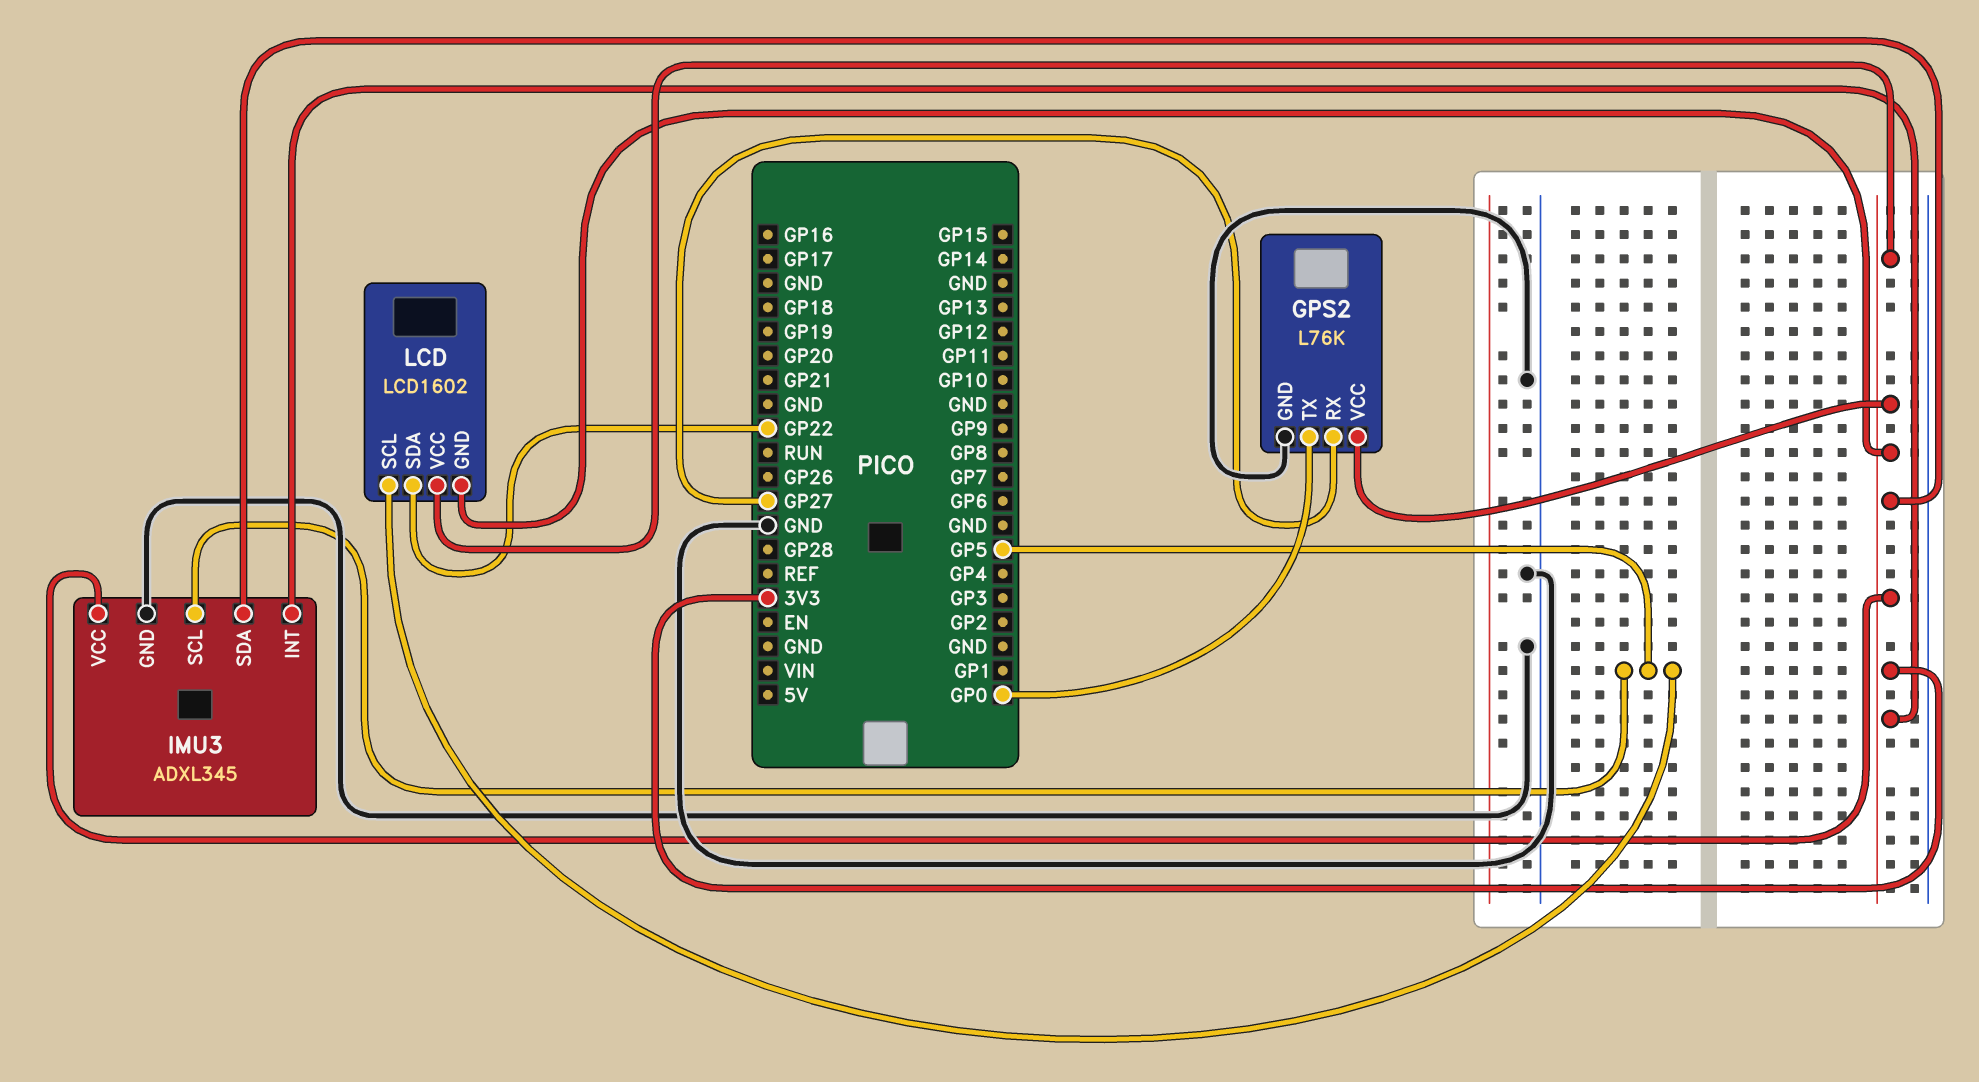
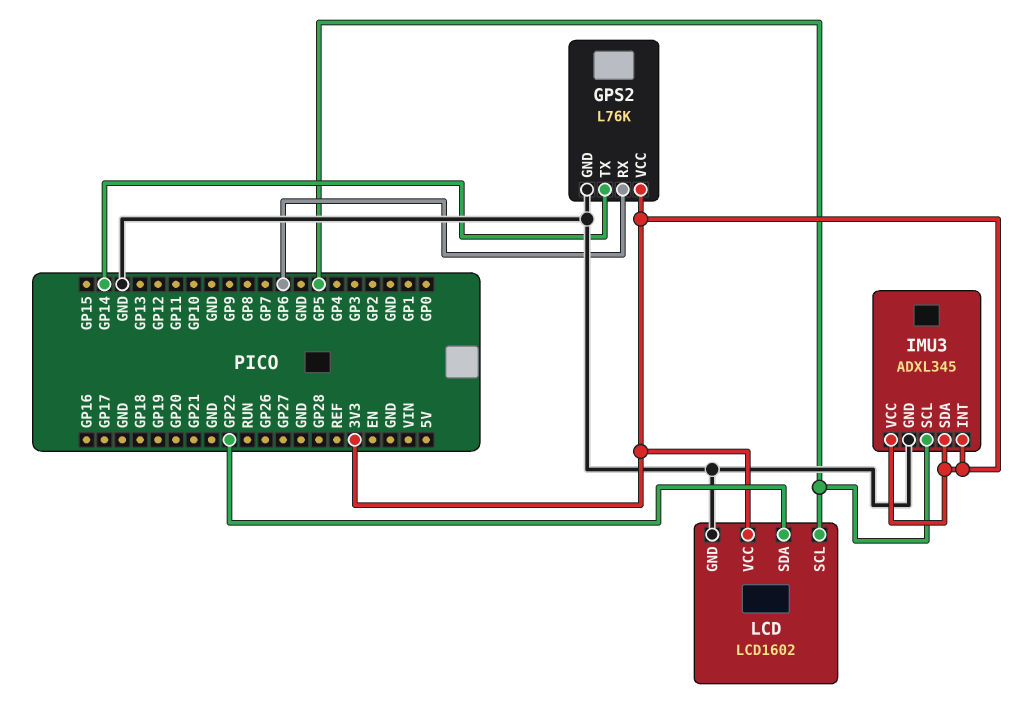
GPS2 pin RX: GP27 -> GP6
GPS2 pin TX: GP0 -> GP14
LCD pin GND: 3V3 -> GND

